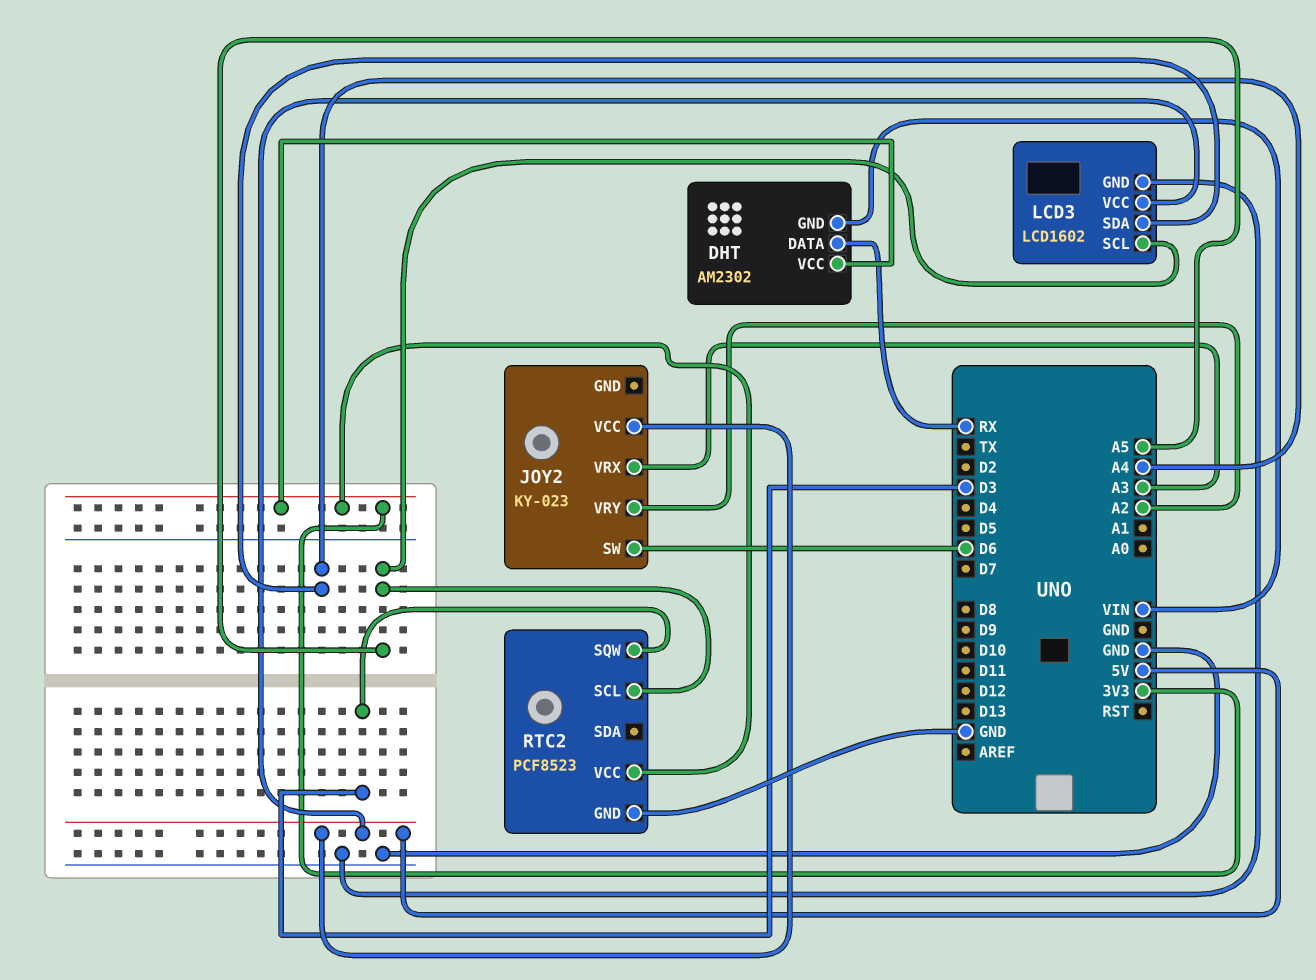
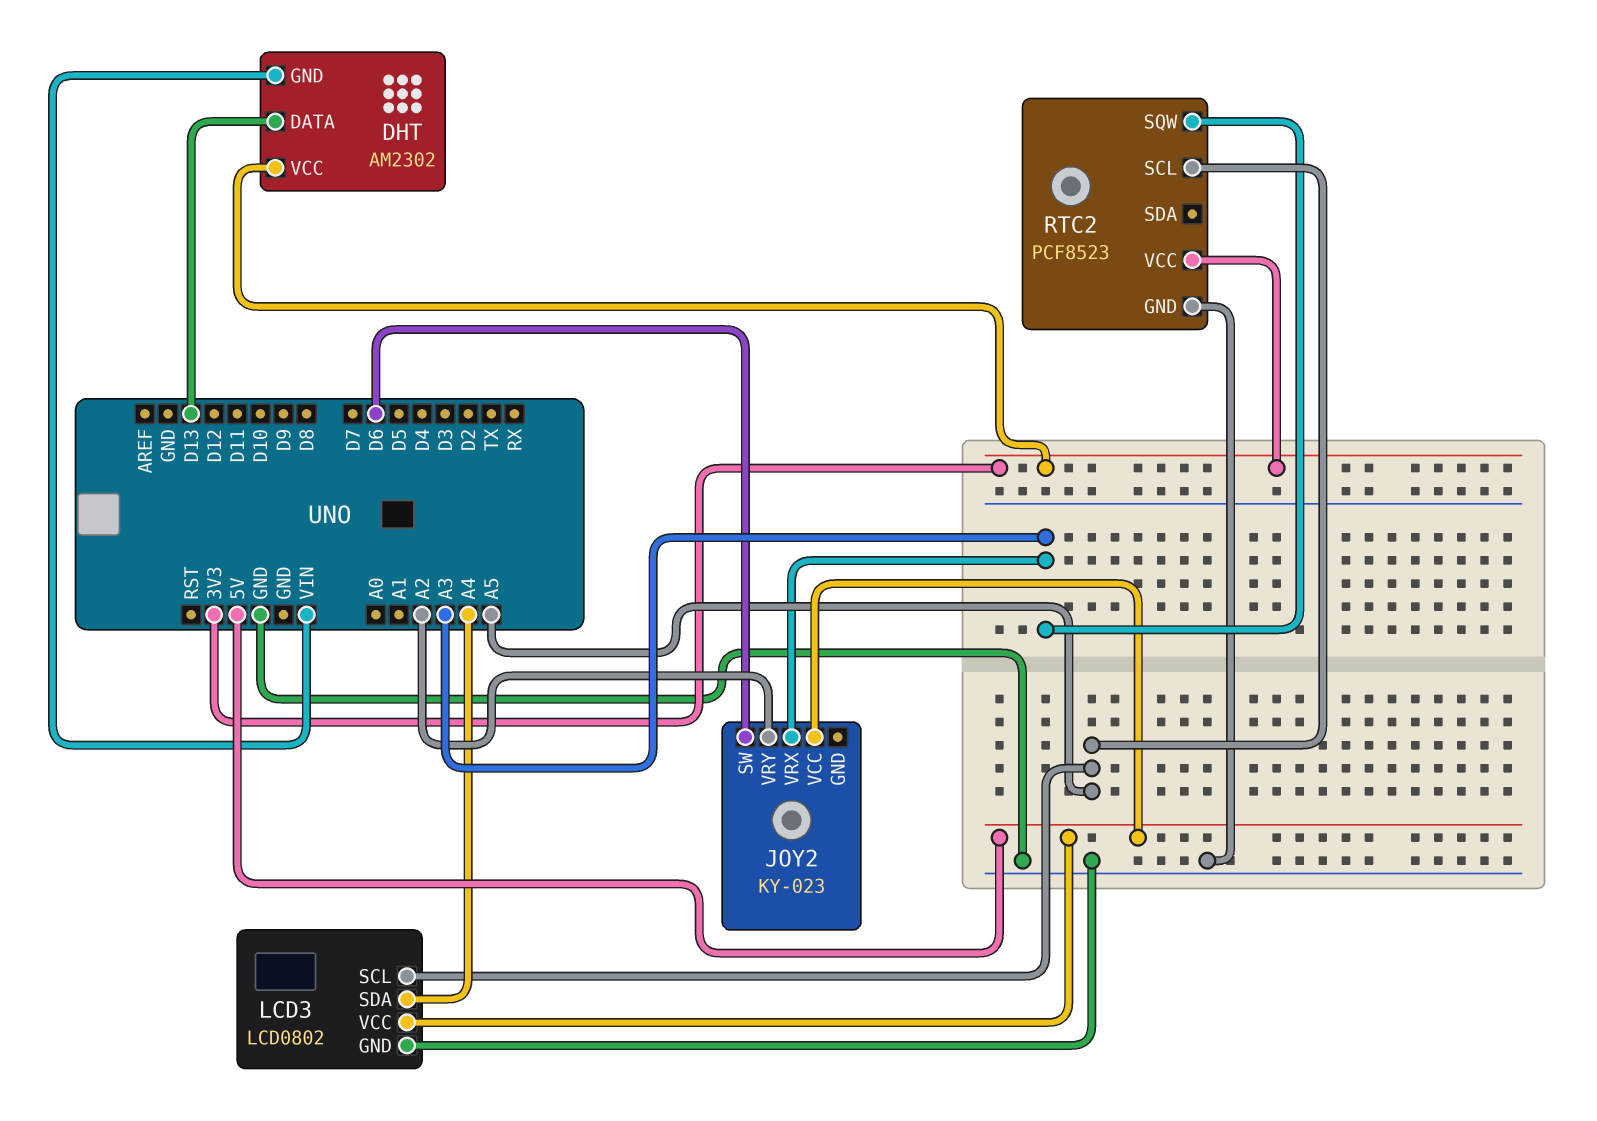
DHT pin DATA: RX -> D13
LCD3: LCD1602 -> LCD0802
RTC2 pin SQW: D3 -> A3

